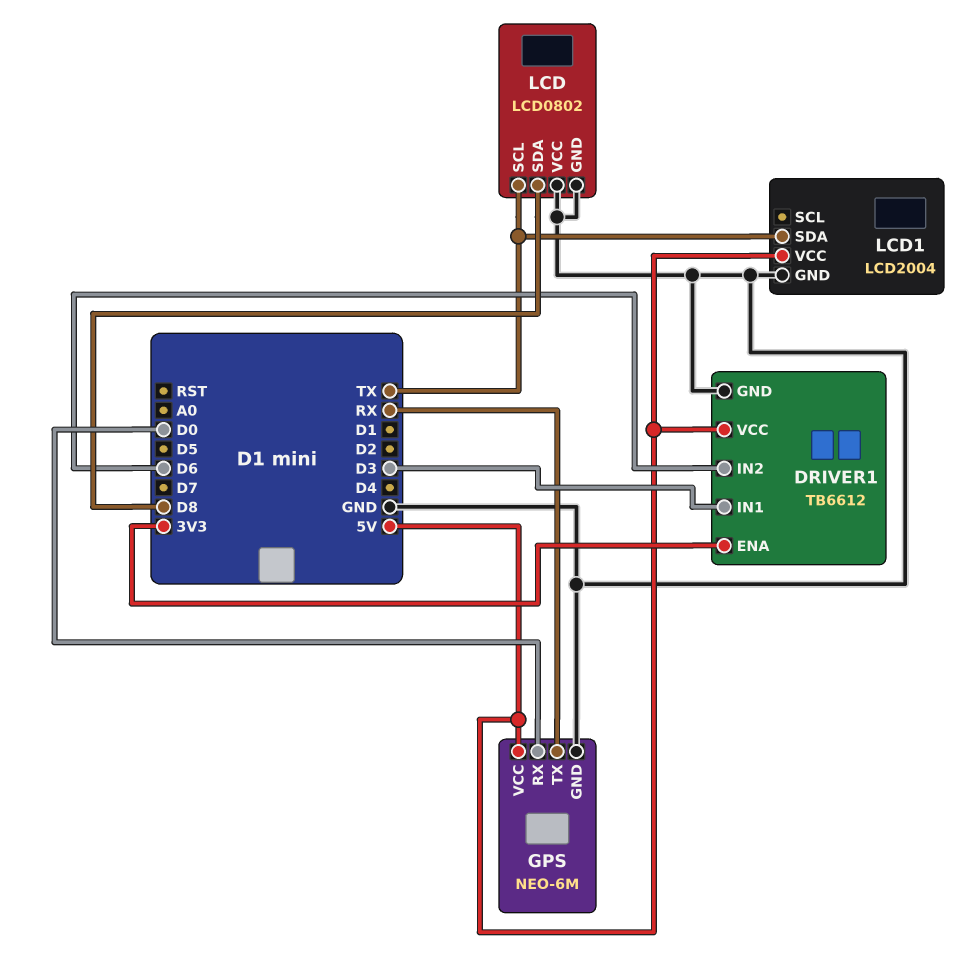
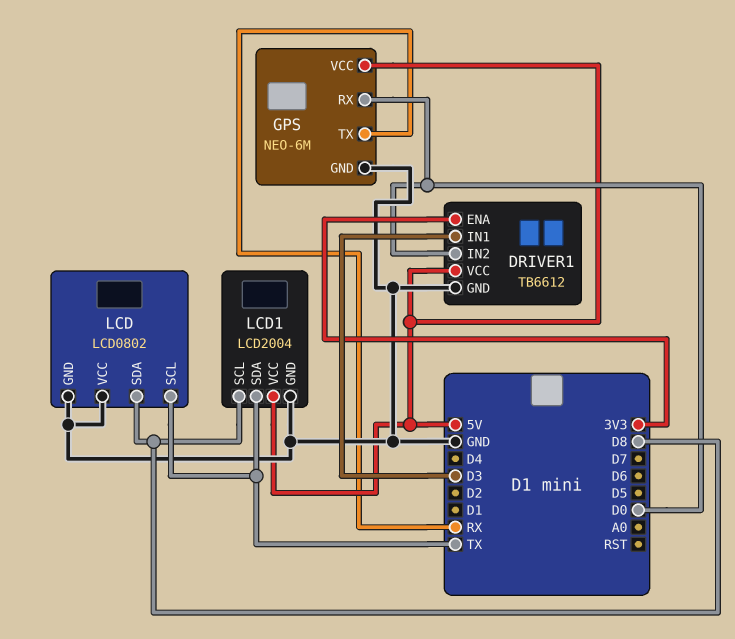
DRIVER1 pin IN2: D6 -> D0
LCD1 pin SCL: none -> D8

